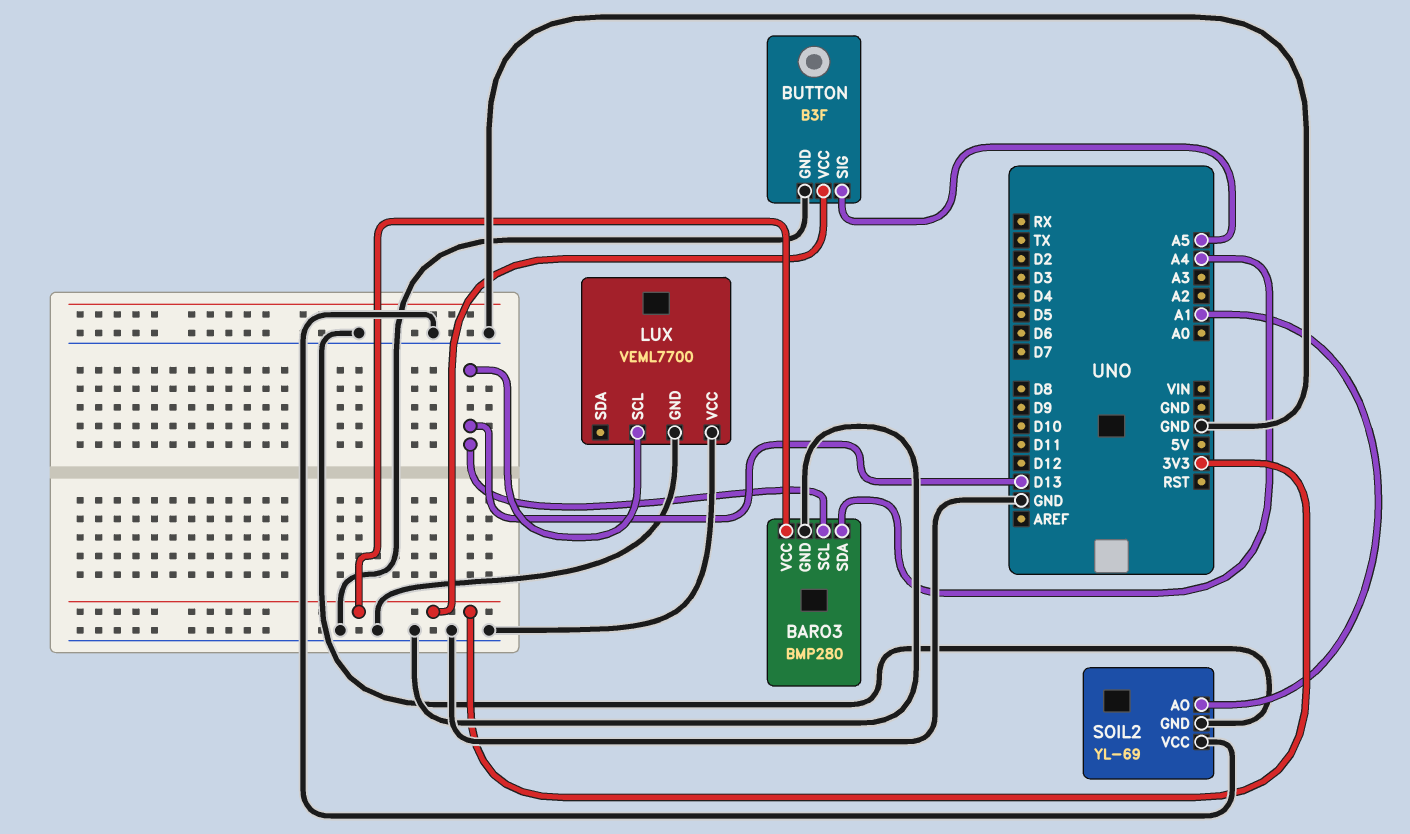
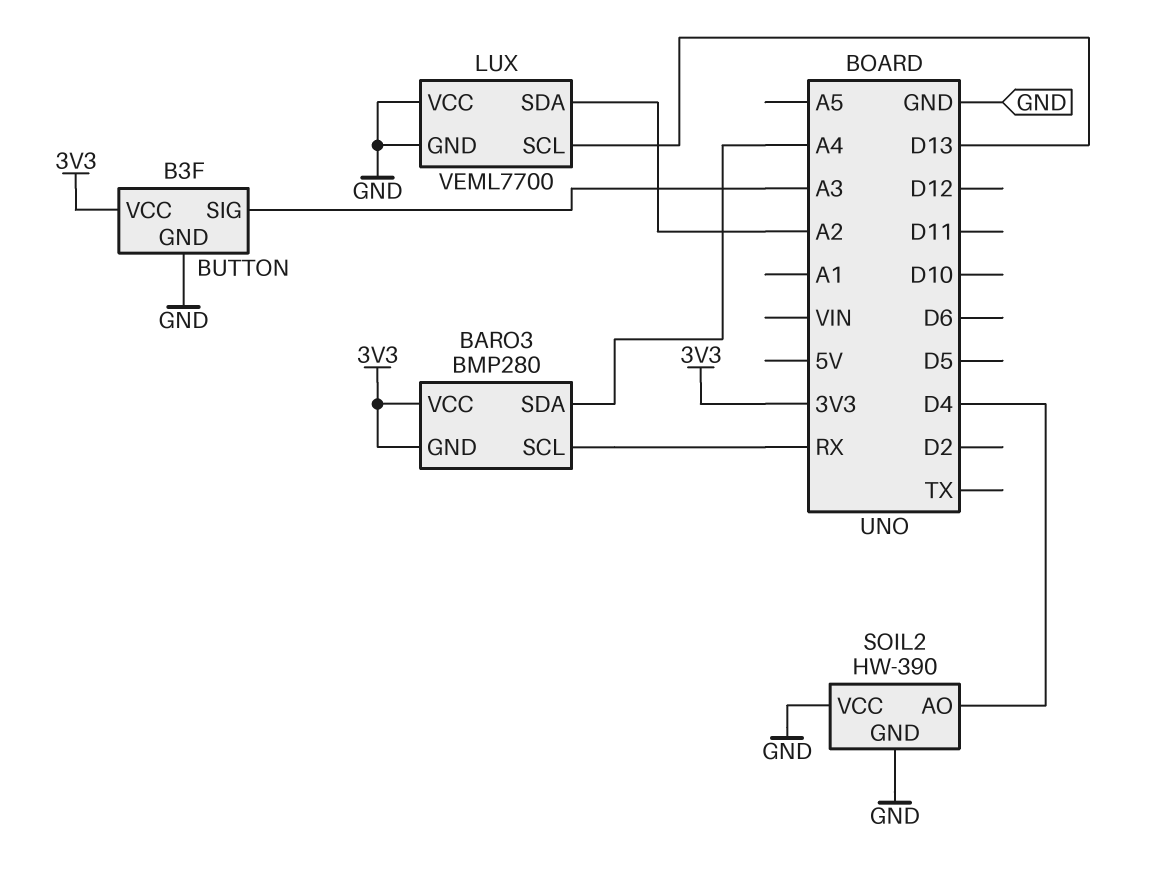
BARO3 pin GND: GND -> 3V3
BARO3 pin SCL: D13 -> RX
BUTTON pin SIG: A5 -> A3
LUX pin SDA: none -> A2
SOIL2: YL-69 -> HW-390
SOIL2 pin AO: A1 -> D4

